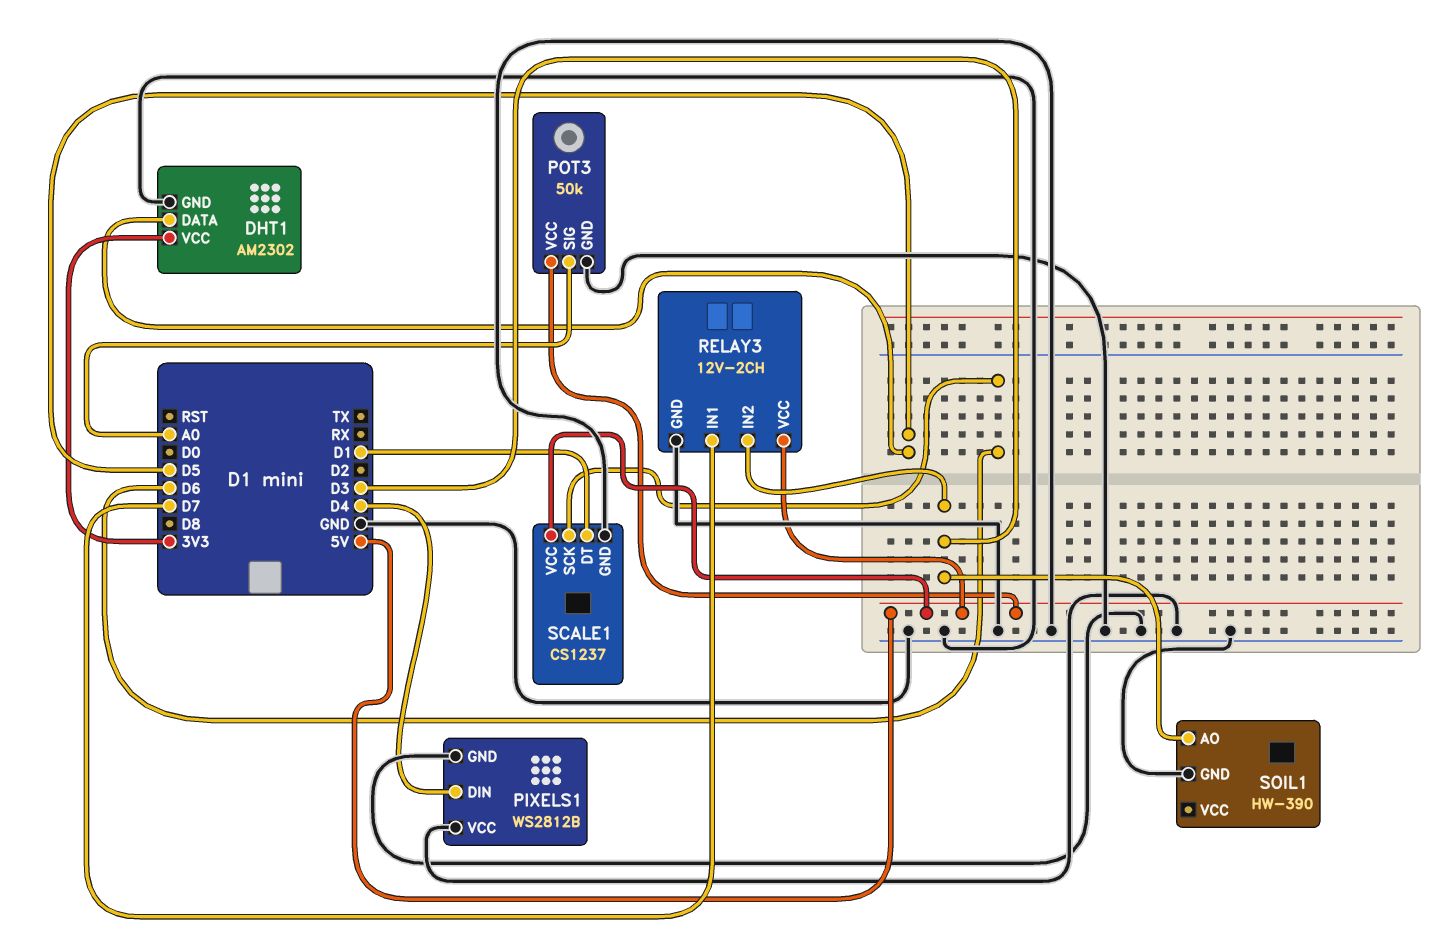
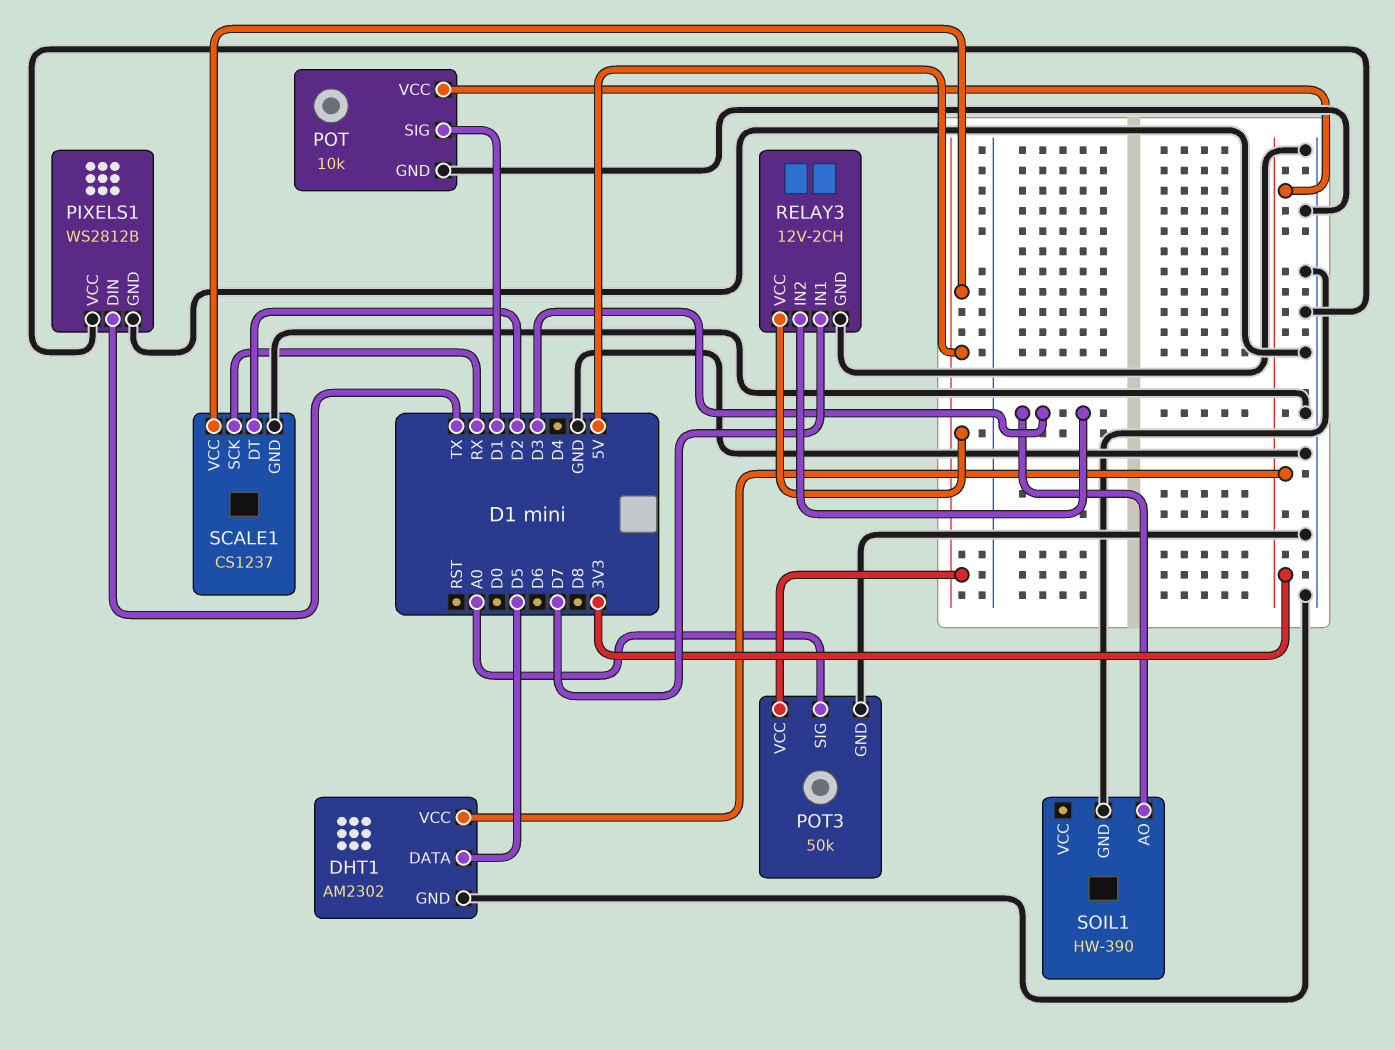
PIXELS1 pin DIN: D4 -> TX
POT: none -> 10k
POT pin GND: none -> GND
POT pin SIG: none -> D1
POT pin VCC: none -> 3V3
SCALE1 pin DT: D1 -> D2
SCALE1 pin SCK: D6 -> RX

